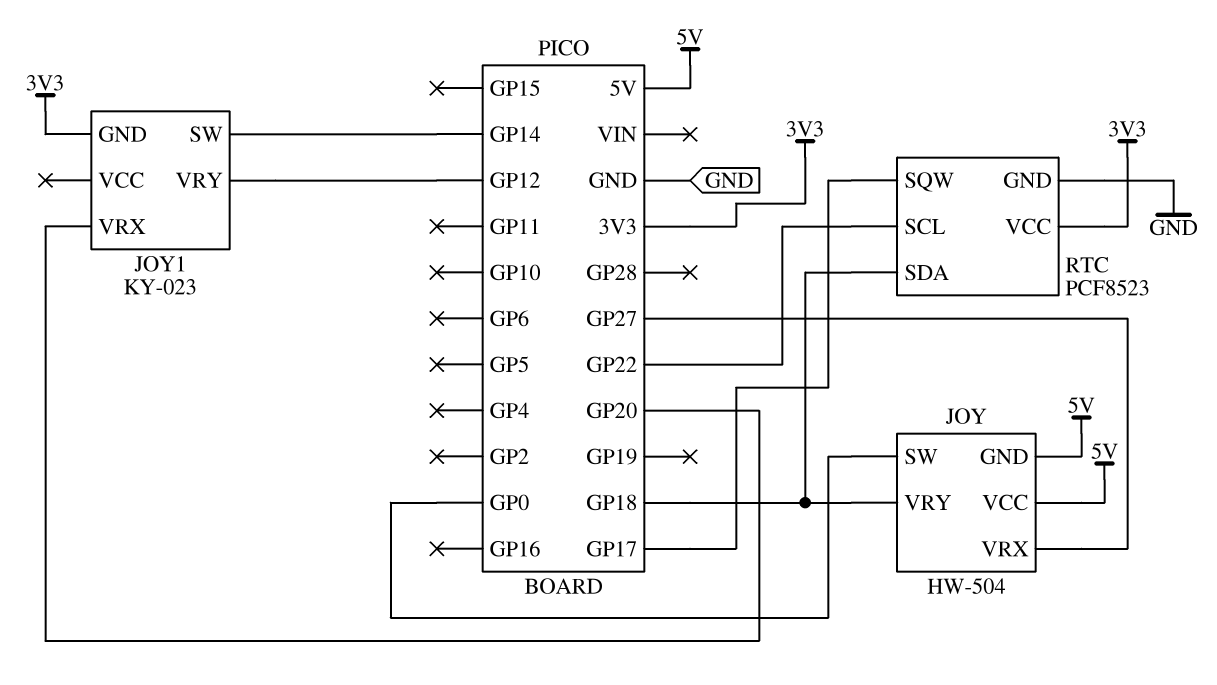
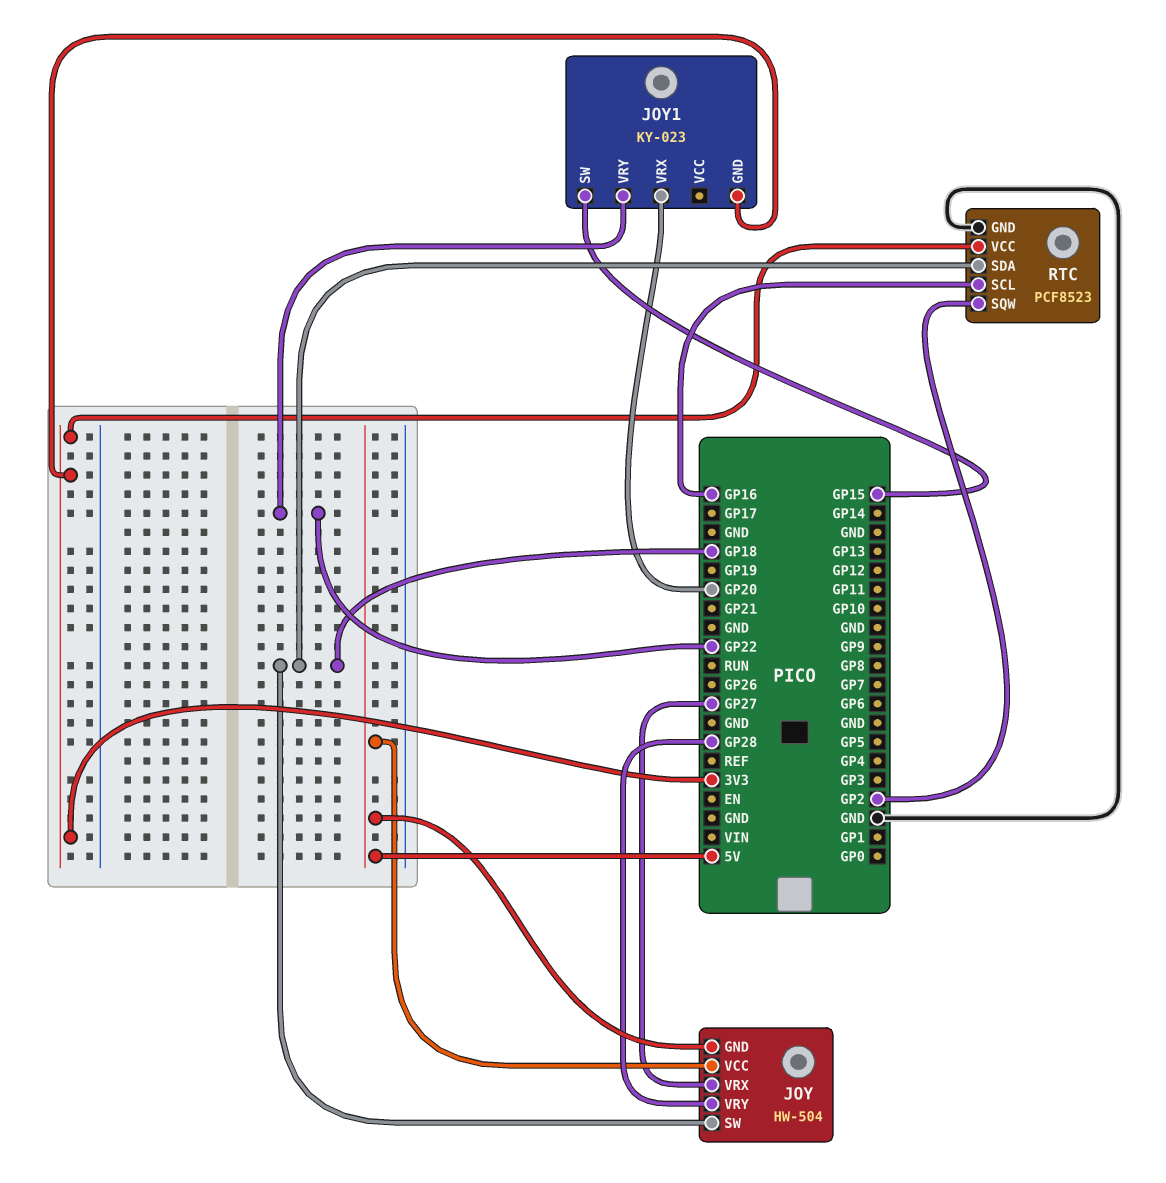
JOY pin SW: GP0 -> GP18
JOY pin VRY: GP18 -> GP28
JOY1 pin SW: GP14 -> GP15
JOY1 pin VRY: GP12 -> GP22
RTC pin SCL: GP22 -> GP16
RTC pin SQW: GP17 -> GP2

